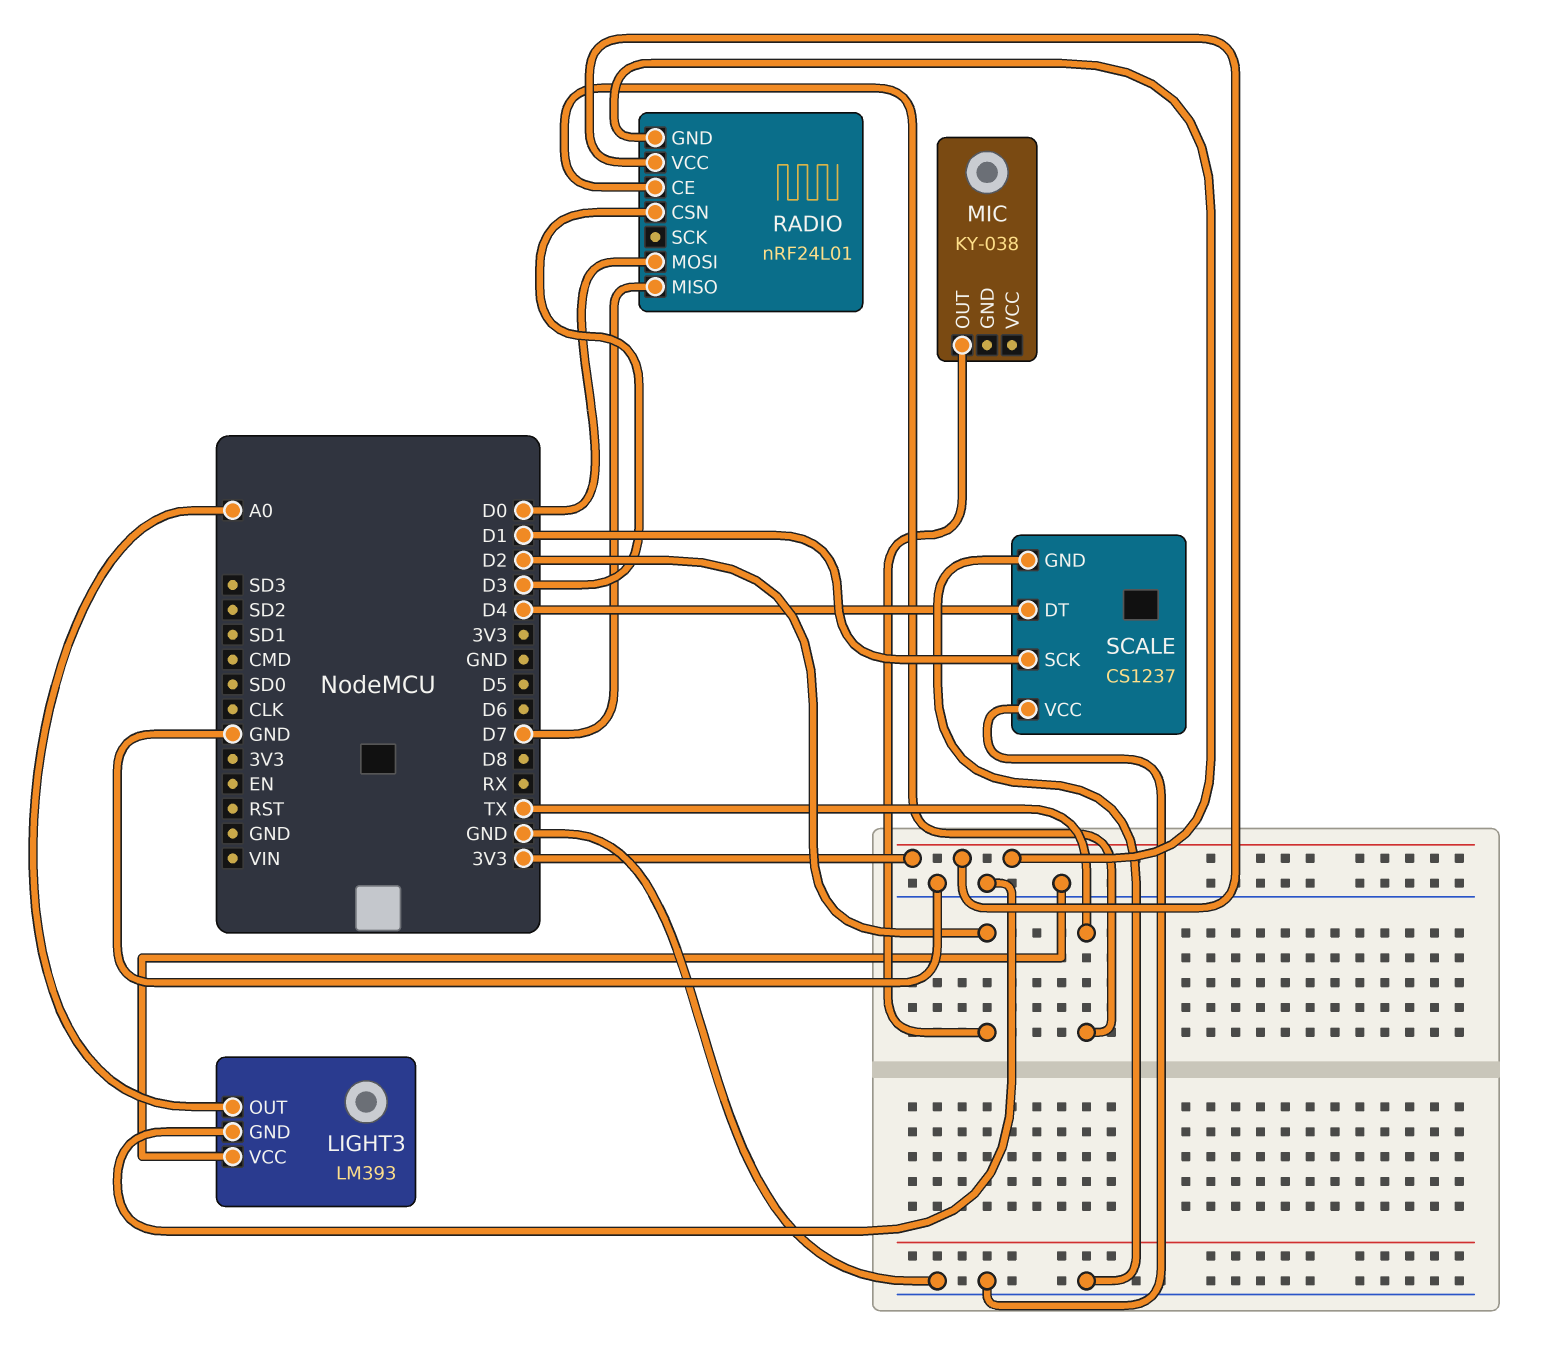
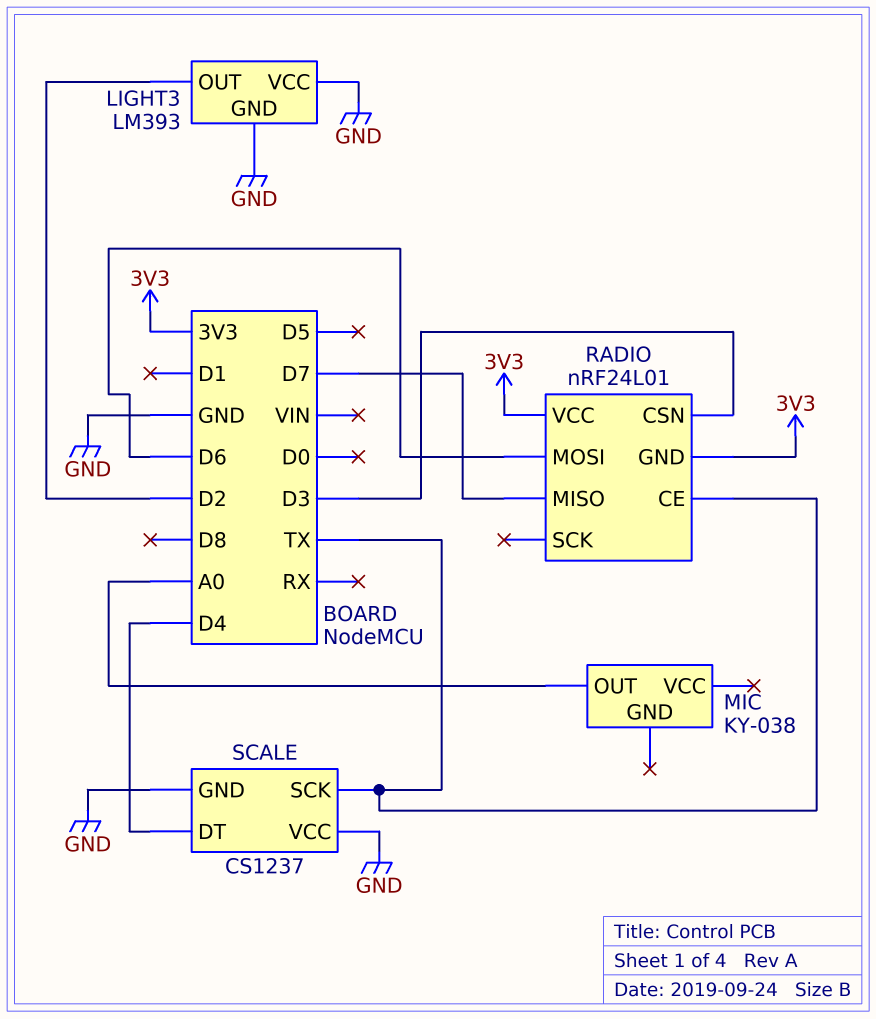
LIGHT3 pin OUT: A0 -> D2
MIC pin OUT: D2 -> A0
RADIO pin MOSI: D0 -> D6
SCALE pin SCK: D1 -> TX

